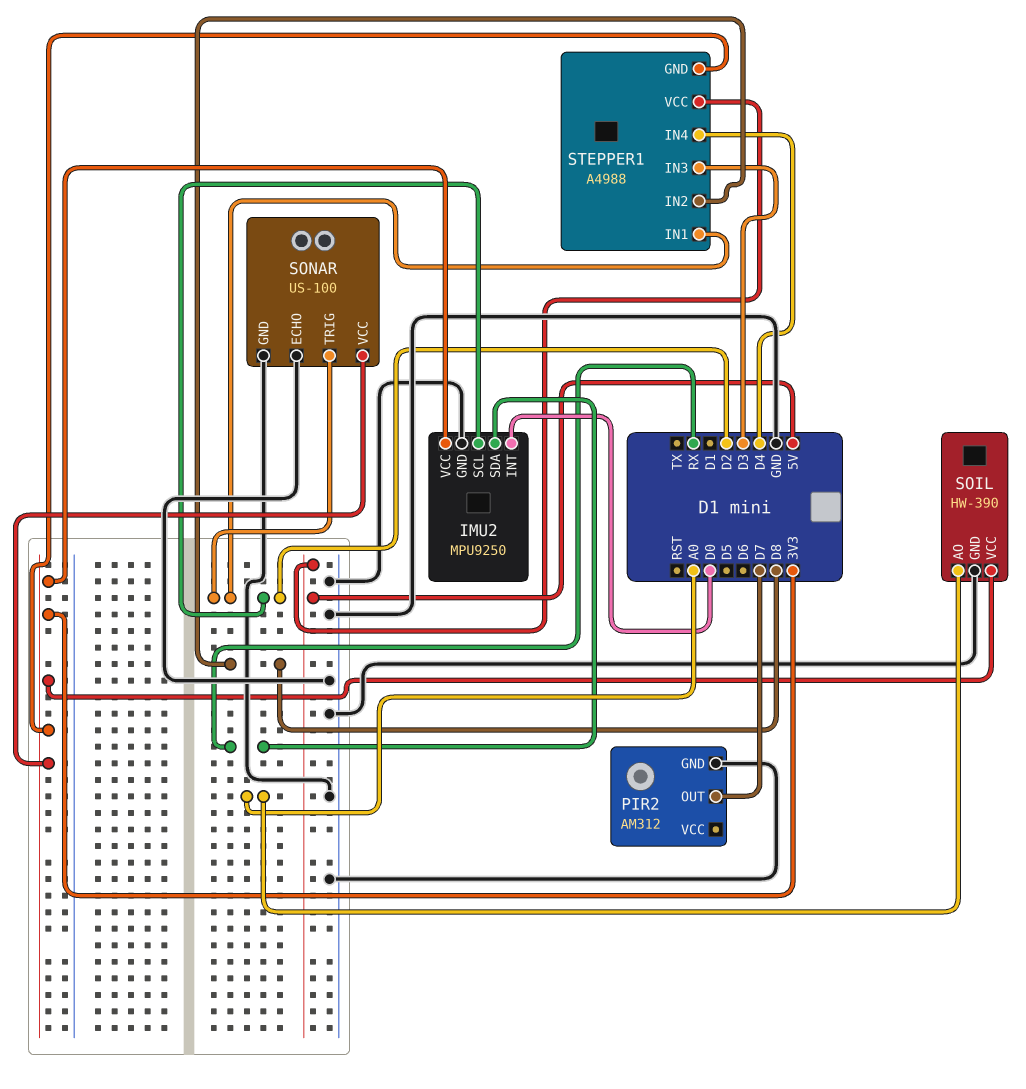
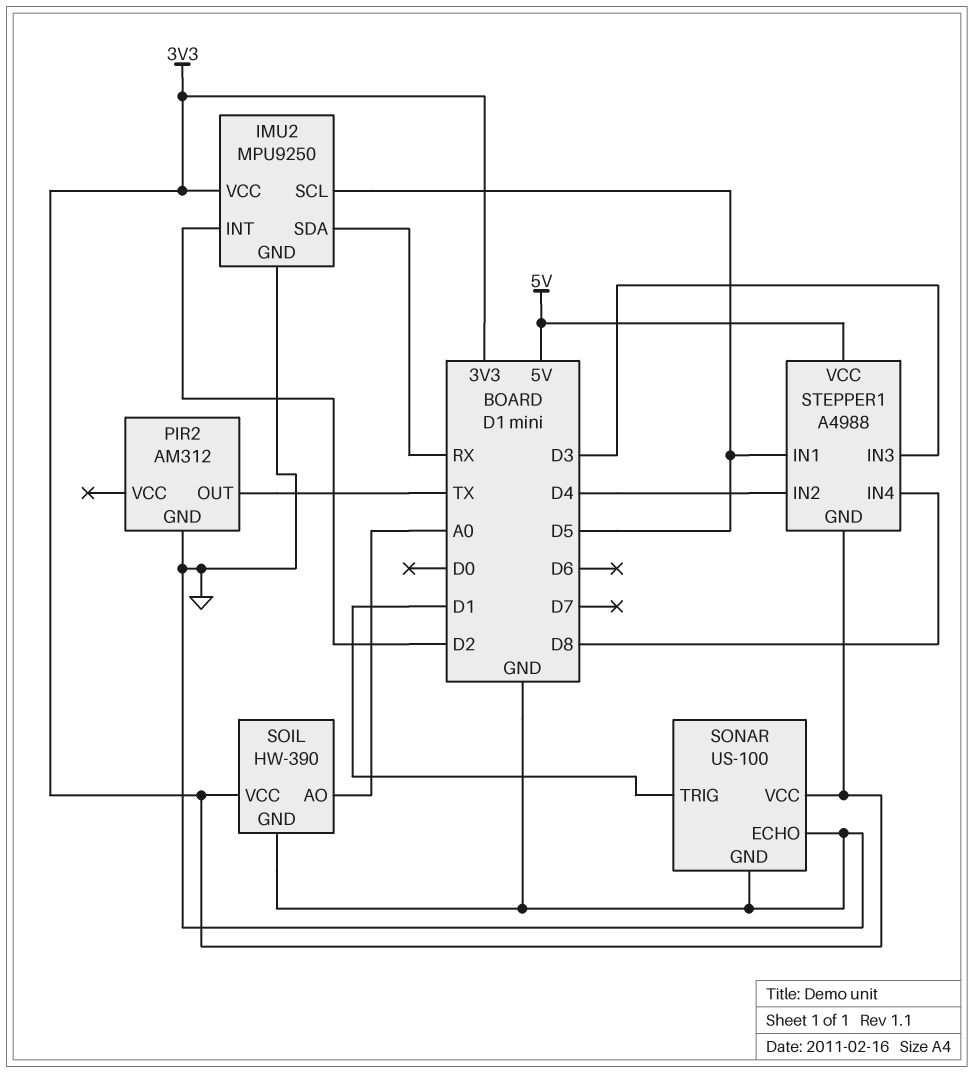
IMU2 pin INT: D0 -> D2
IMU2 pin SCL: D2 -> D5
PIR2 pin OUT: D7 -> TX
SONAR pin TRIG: D2 -> D1
STEPPER1 pin IN1: D2 -> D5
STEPPER1 pin IN2: D8 -> D4
STEPPER1 pin IN4: D4 -> D8

